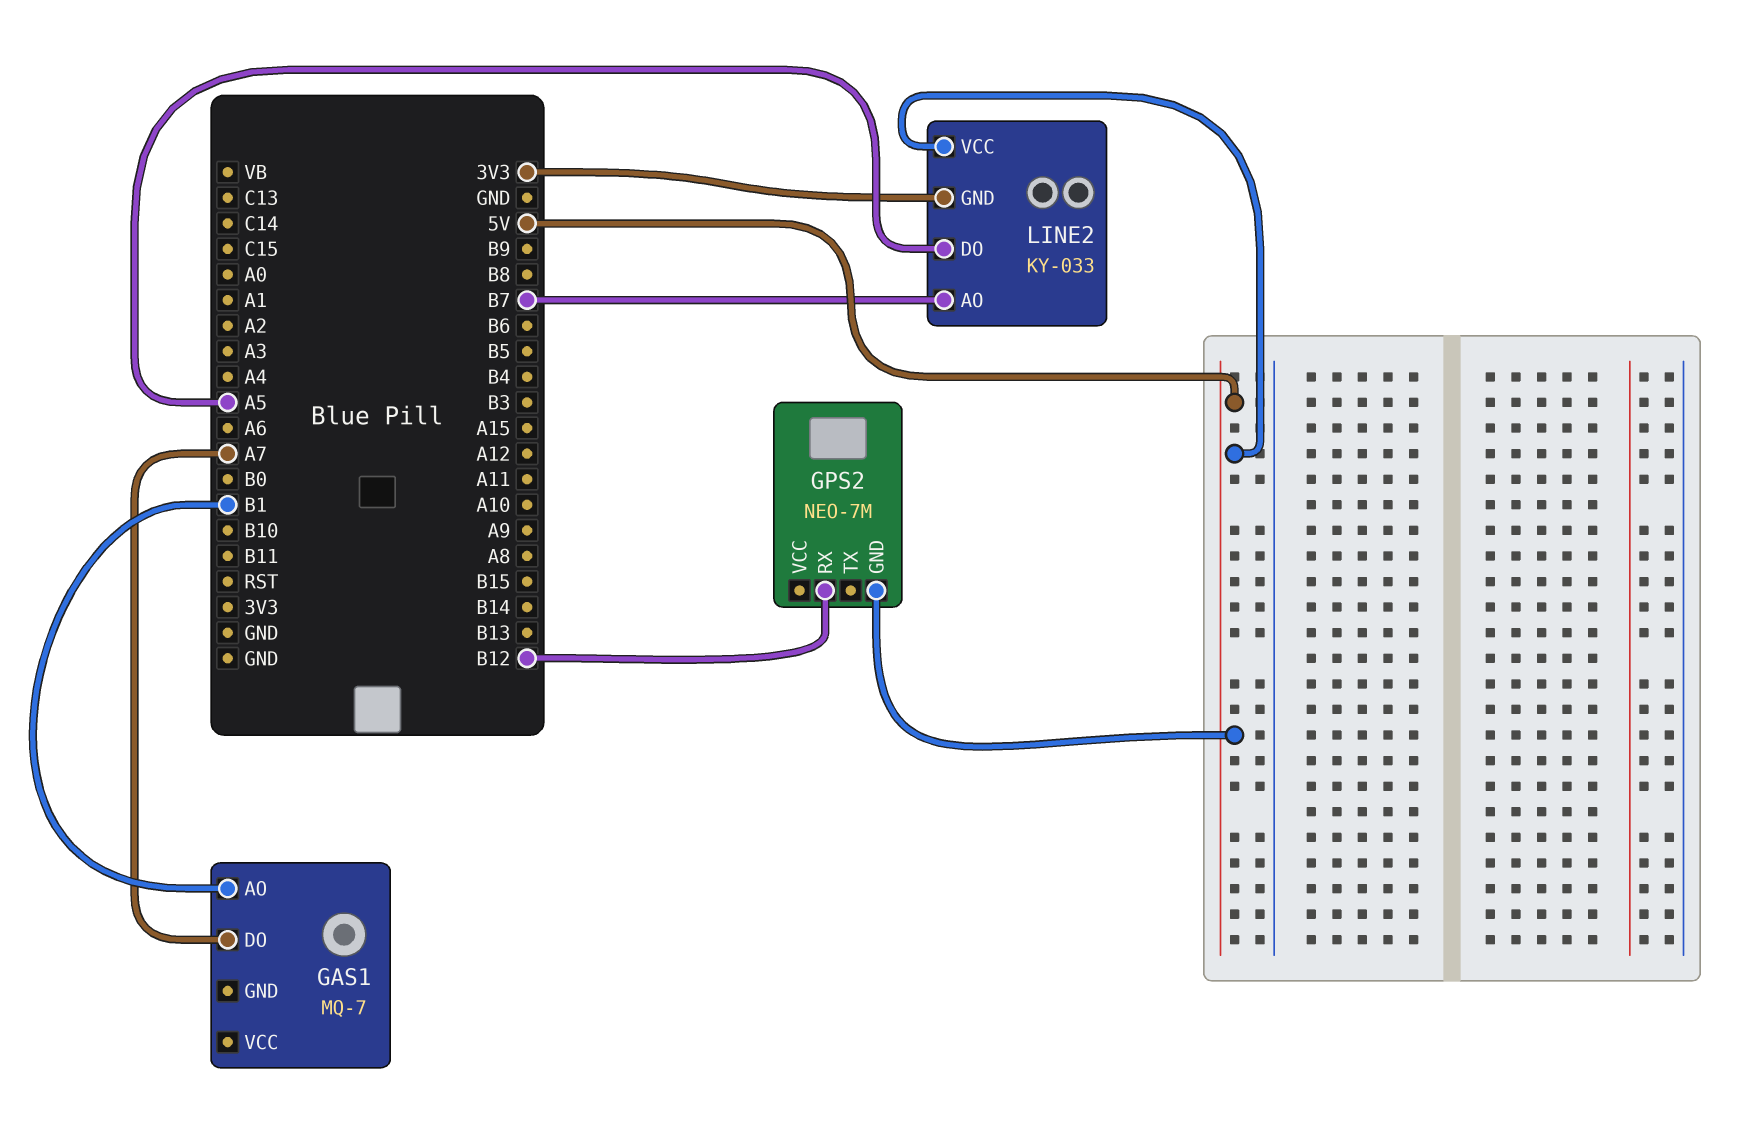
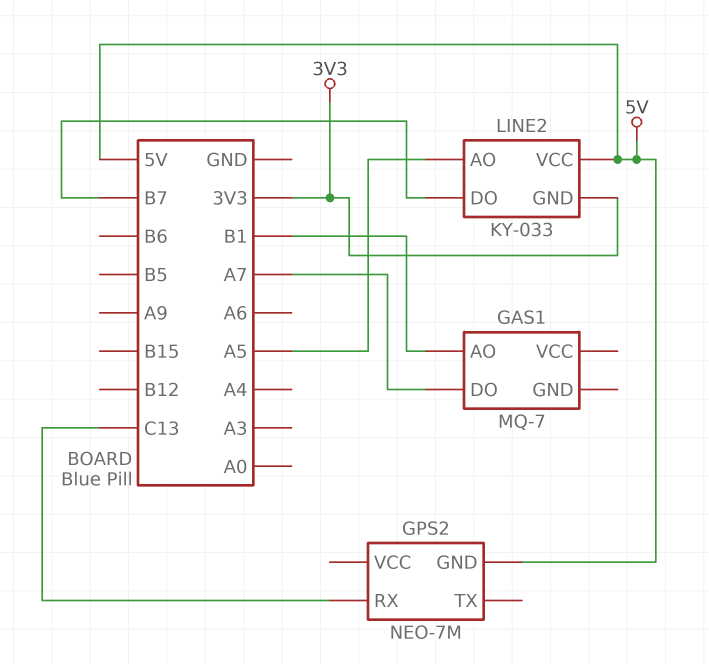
GPS2 pin RX: B12 -> C13
LINE2 pin AO: B7 -> A5
LINE2 pin DO: A5 -> B7

